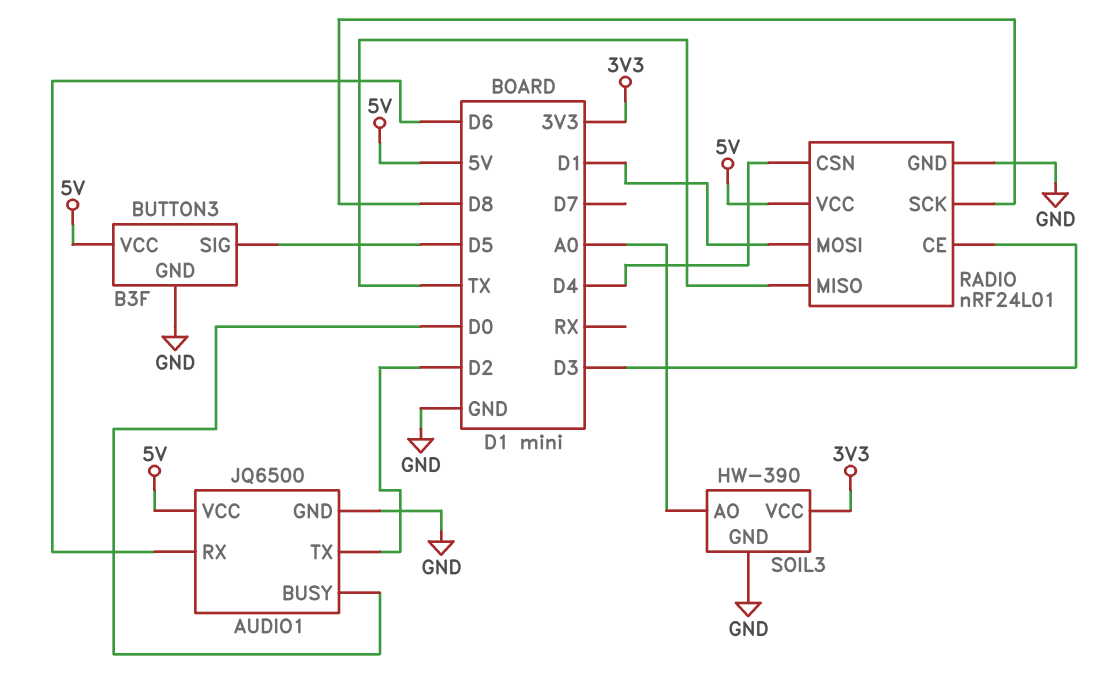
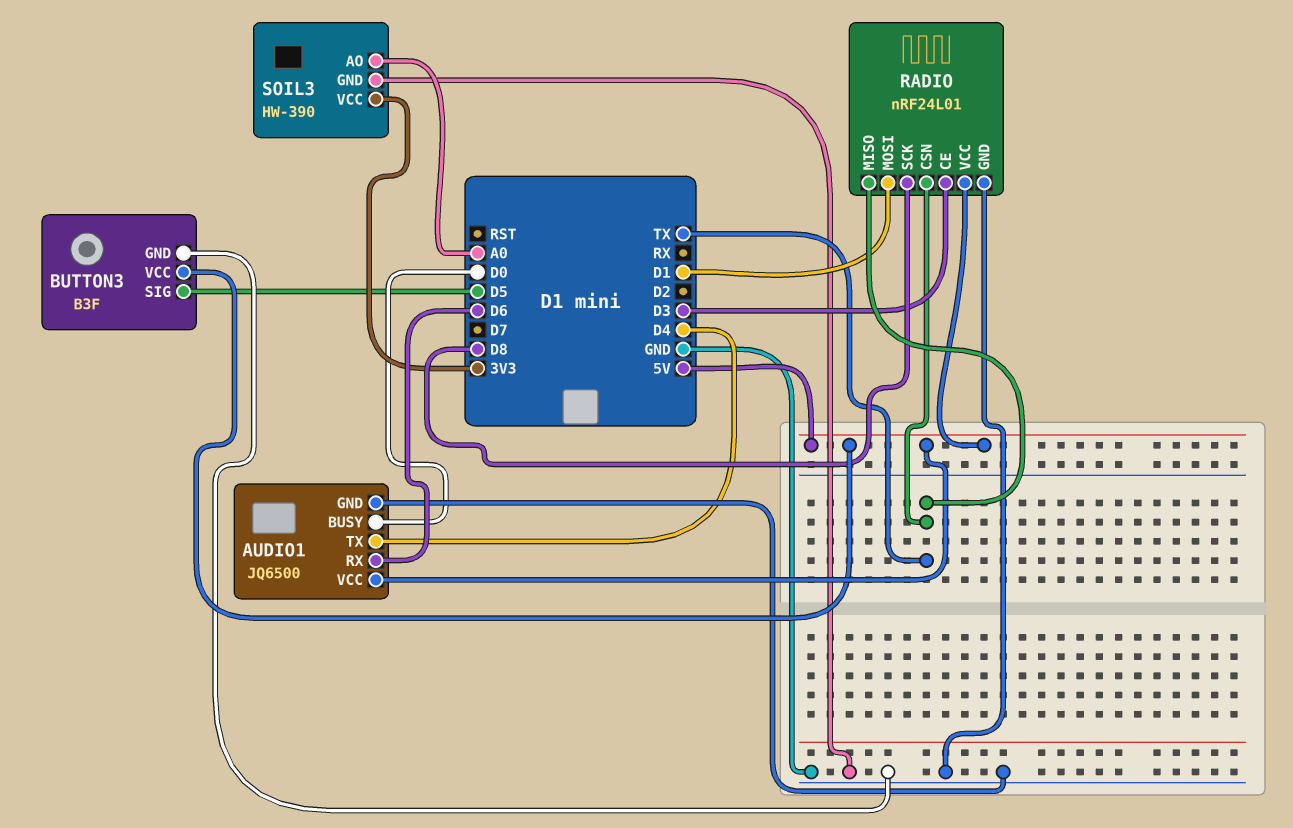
AUDIO1 pin TX: D2 -> D4
RADIO pin CSN: D4 -> TX

